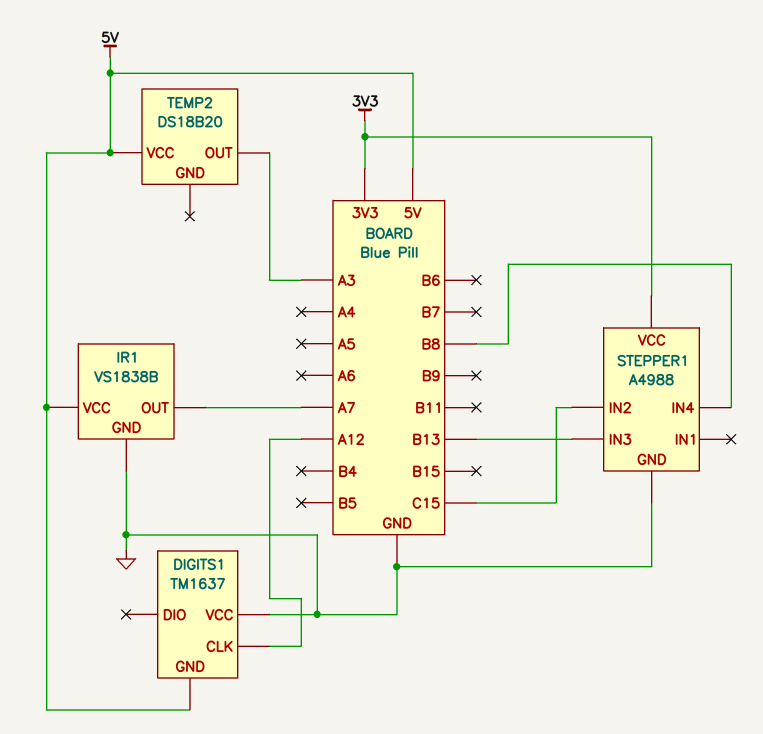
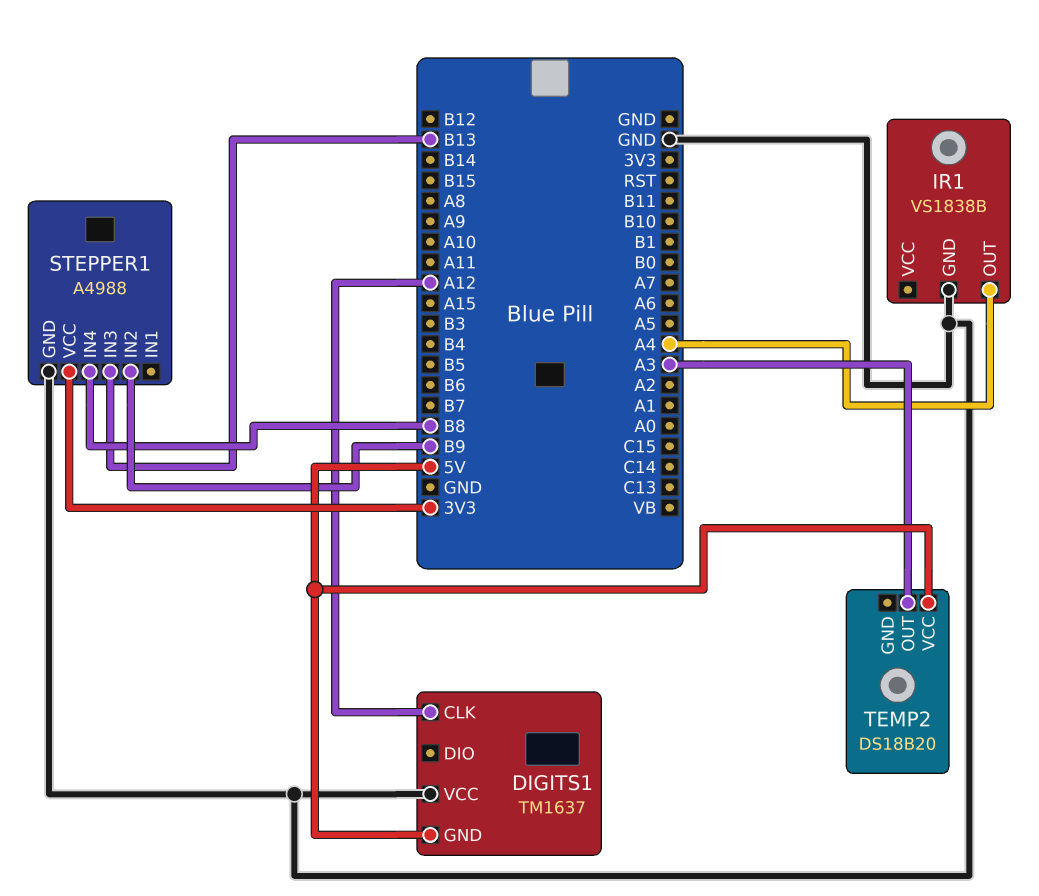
IR1 pin OUT: A7 -> A4
IR1 pin VCC: 5V -> none
STEPPER1 pin IN2: C15 -> B9

